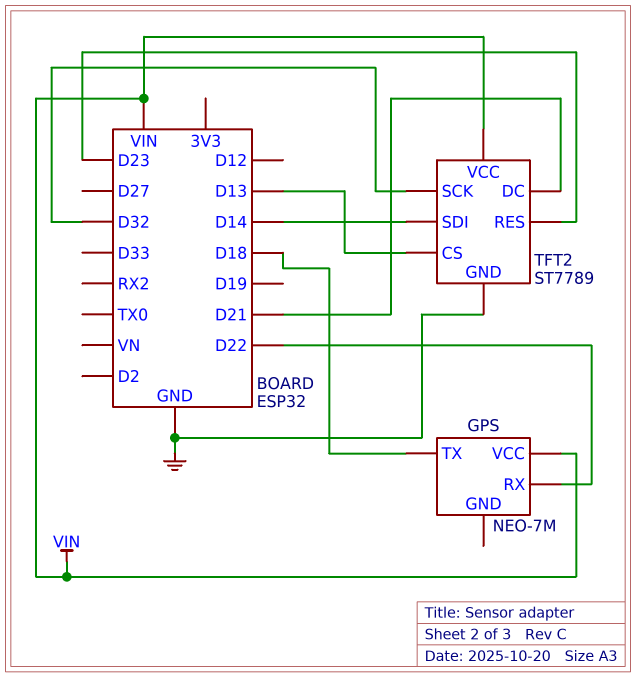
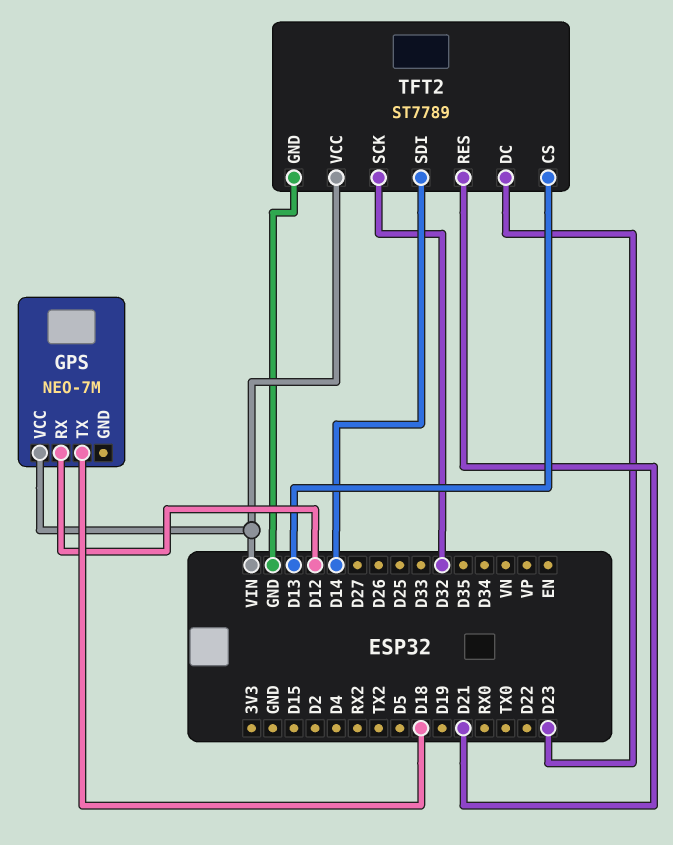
GPS pin RX: D22 -> D12
TFT2 pin DC: D21 -> D23
TFT2 pin RES: D23 -> D21

